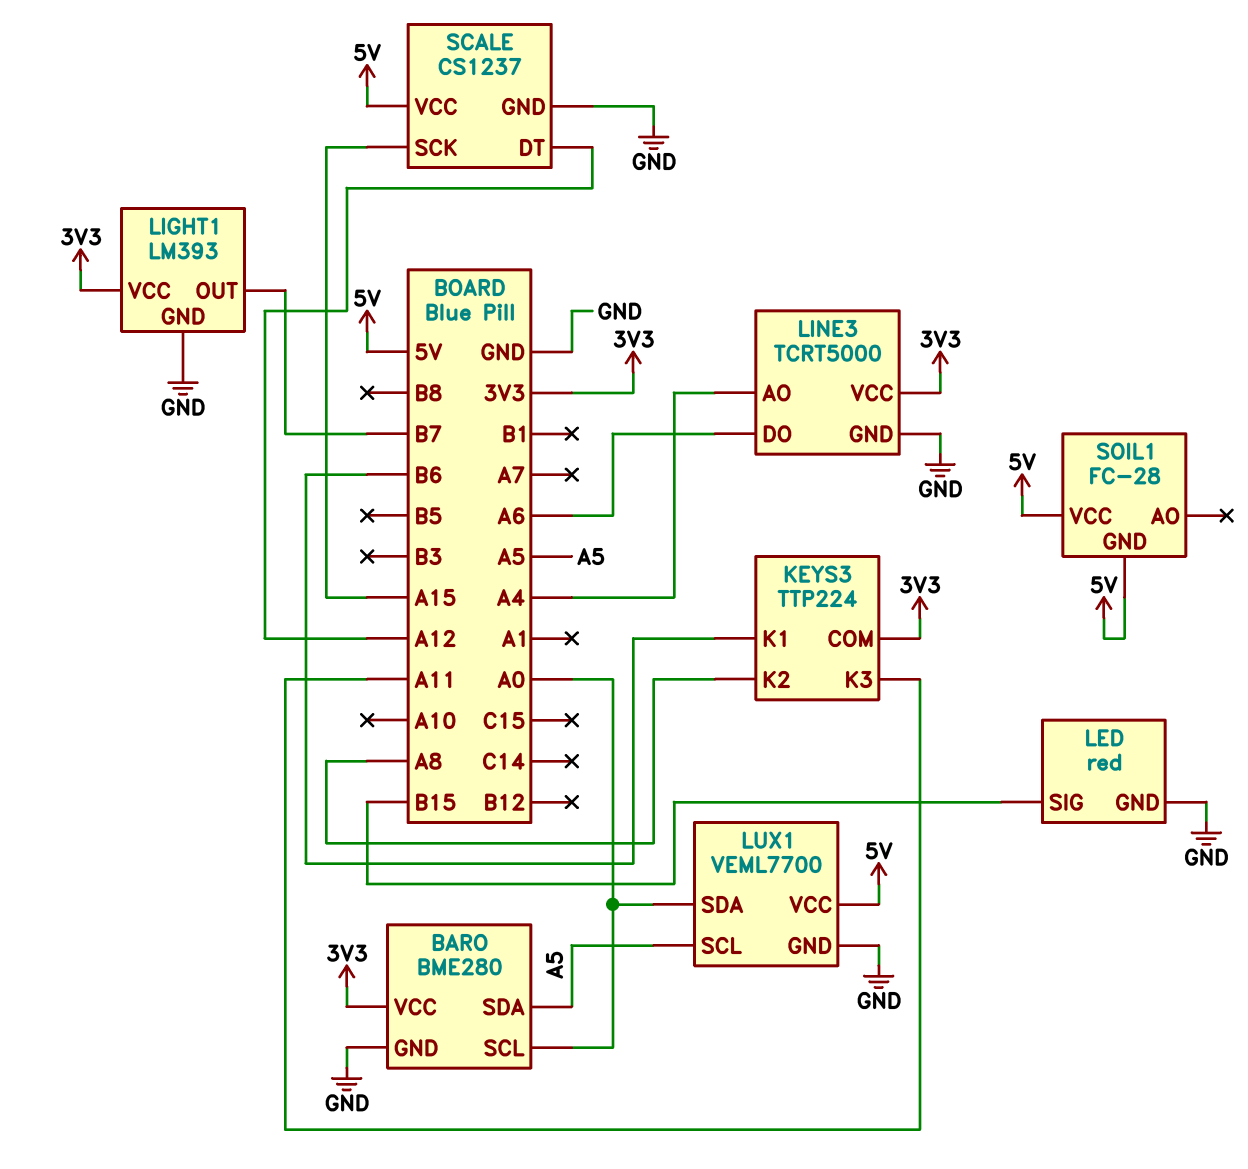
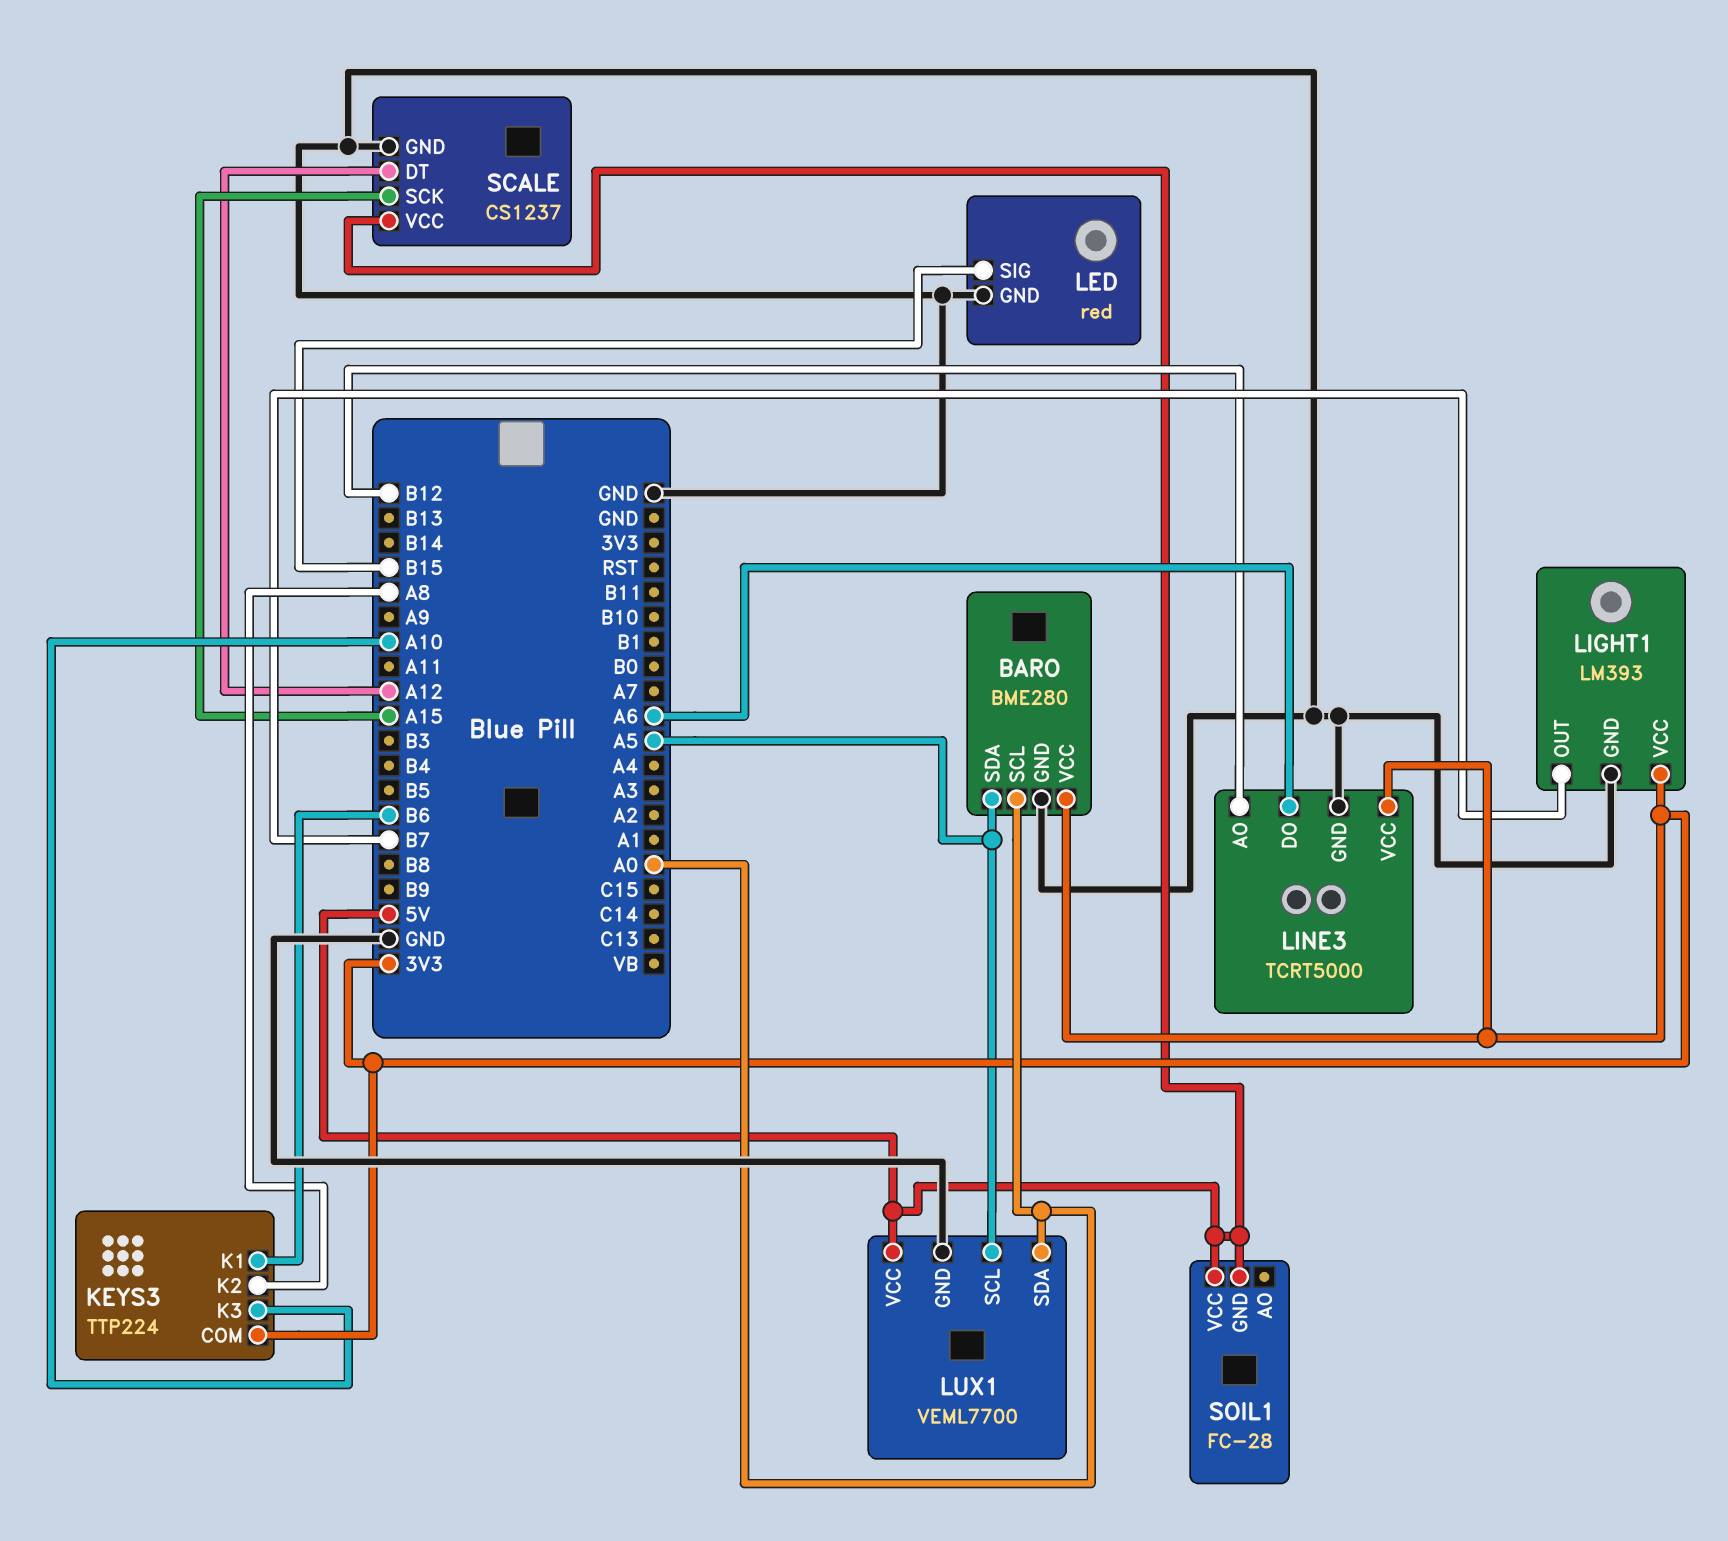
KEYS3 pin K3: A11 -> A10
LINE3 pin AO: A4 -> B12

